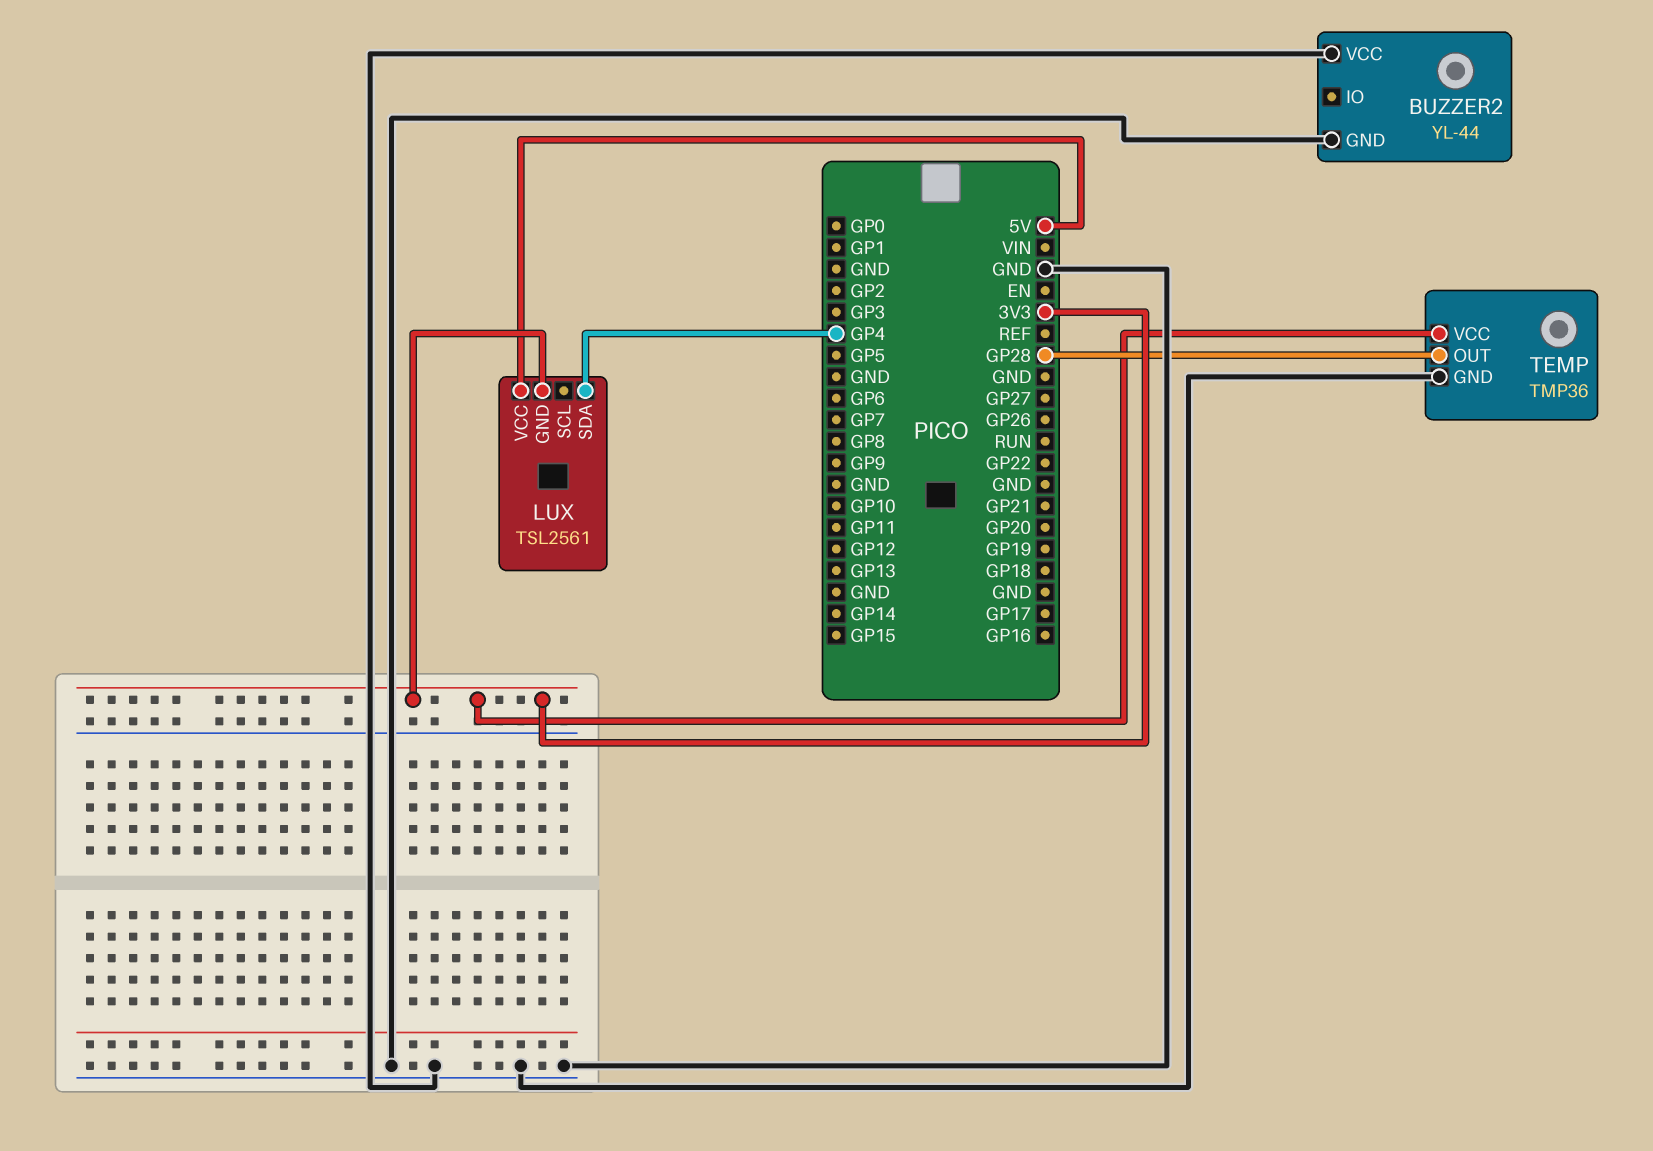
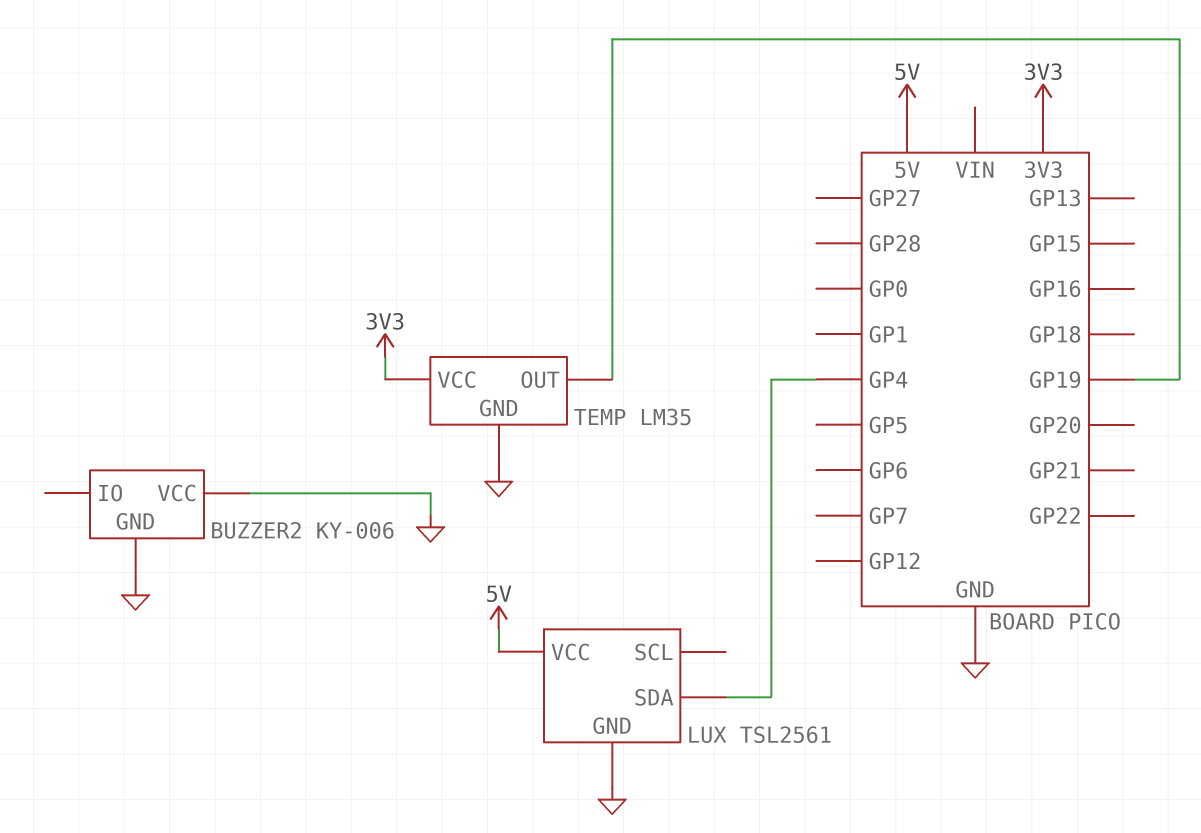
BUZZER2: YL-44 -> KY-006
LUX pin GND: 3V3 -> GND
TEMP: TMP36 -> LM35
TEMP pin OUT: GP28 -> GP19

